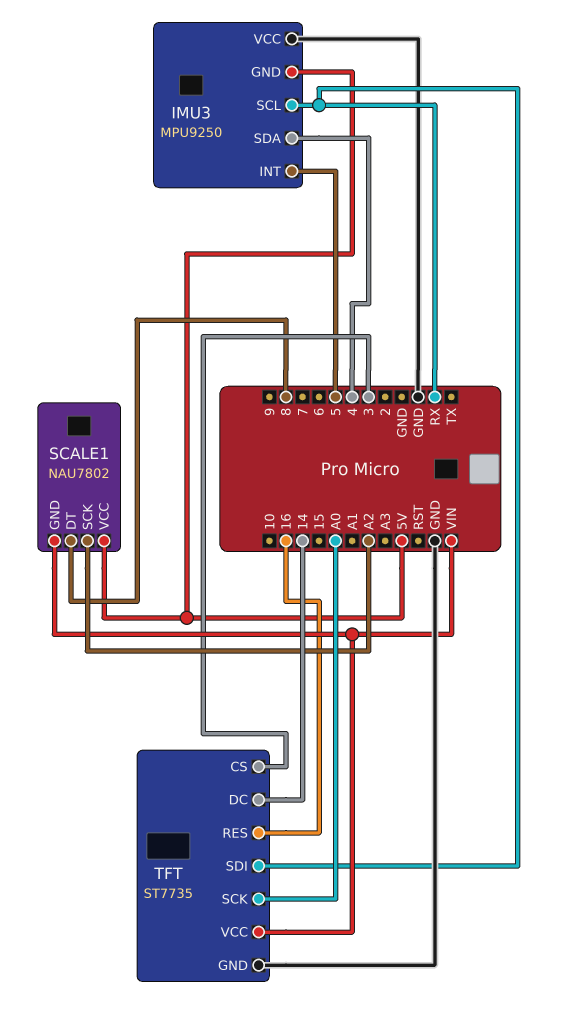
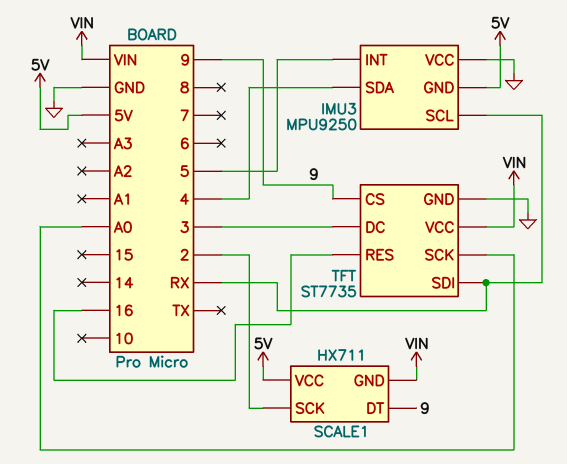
SCALE1: NAU7802 -> HX711
SCALE1 pin DT: 8 -> 9
SCALE1 pin SCK: A2 -> 2
TFT pin CS: 3 -> 9
TFT pin DC: 14 -> 3

